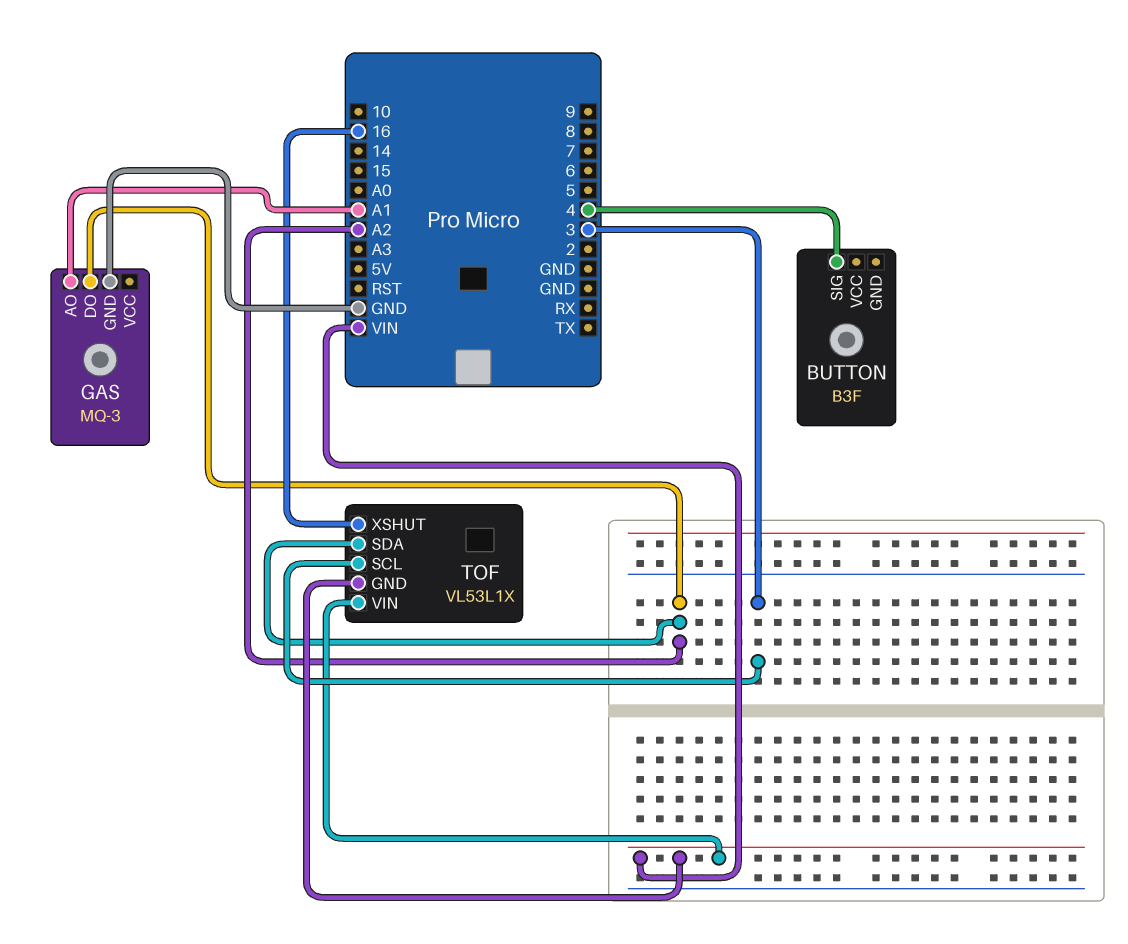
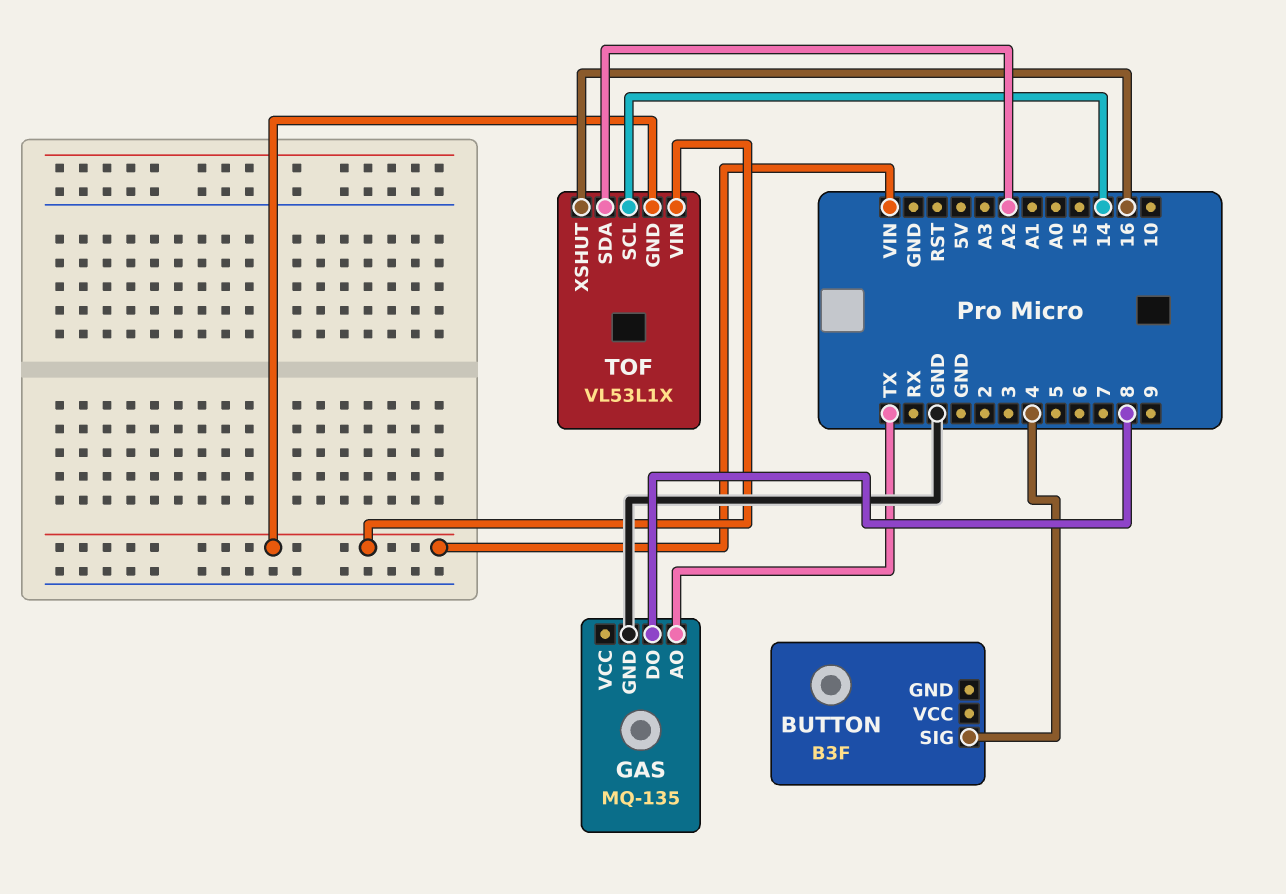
GAS: MQ-3 -> MQ-135
GAS pin AO: A1 -> TX
GAS pin DO: A2 -> 8
TOF pin SCL: 3 -> 14

